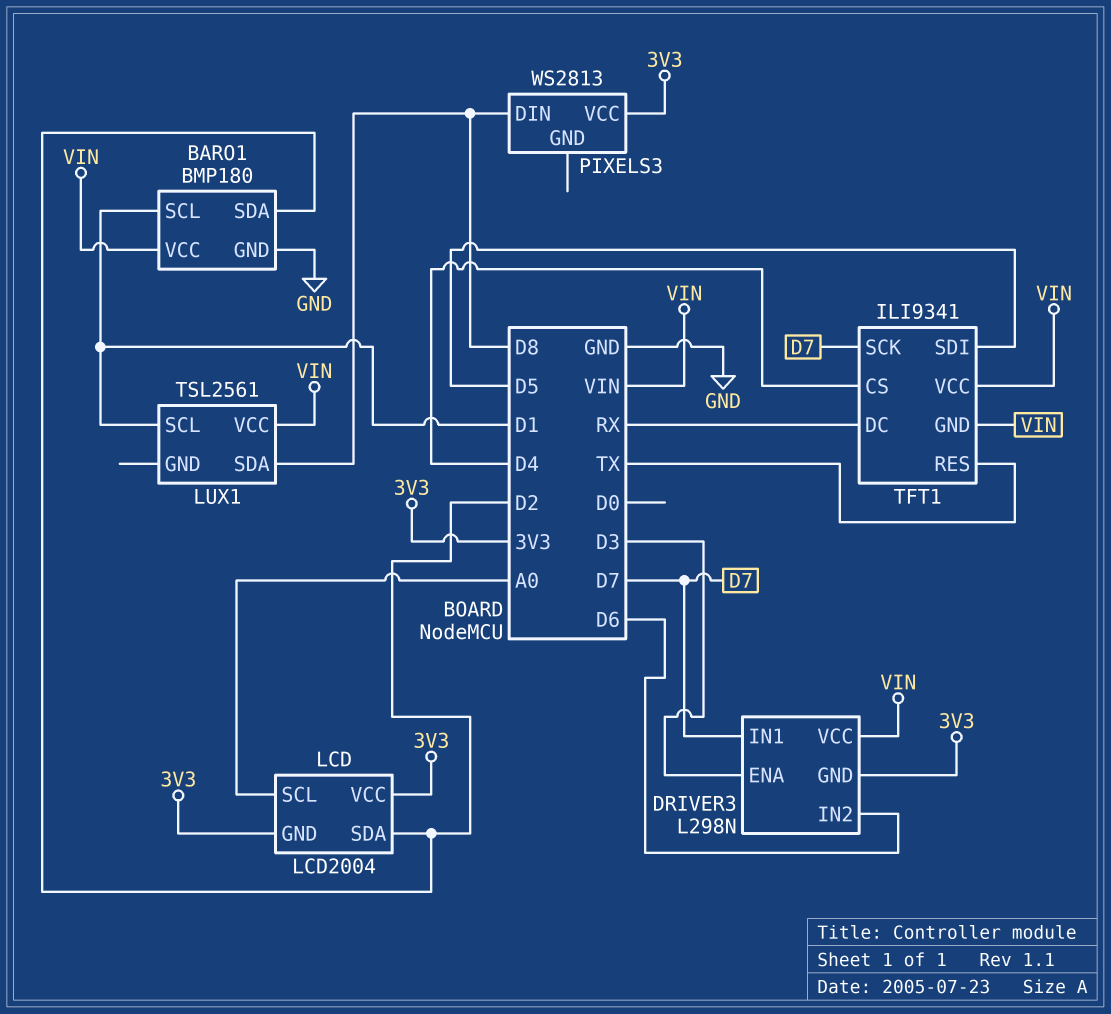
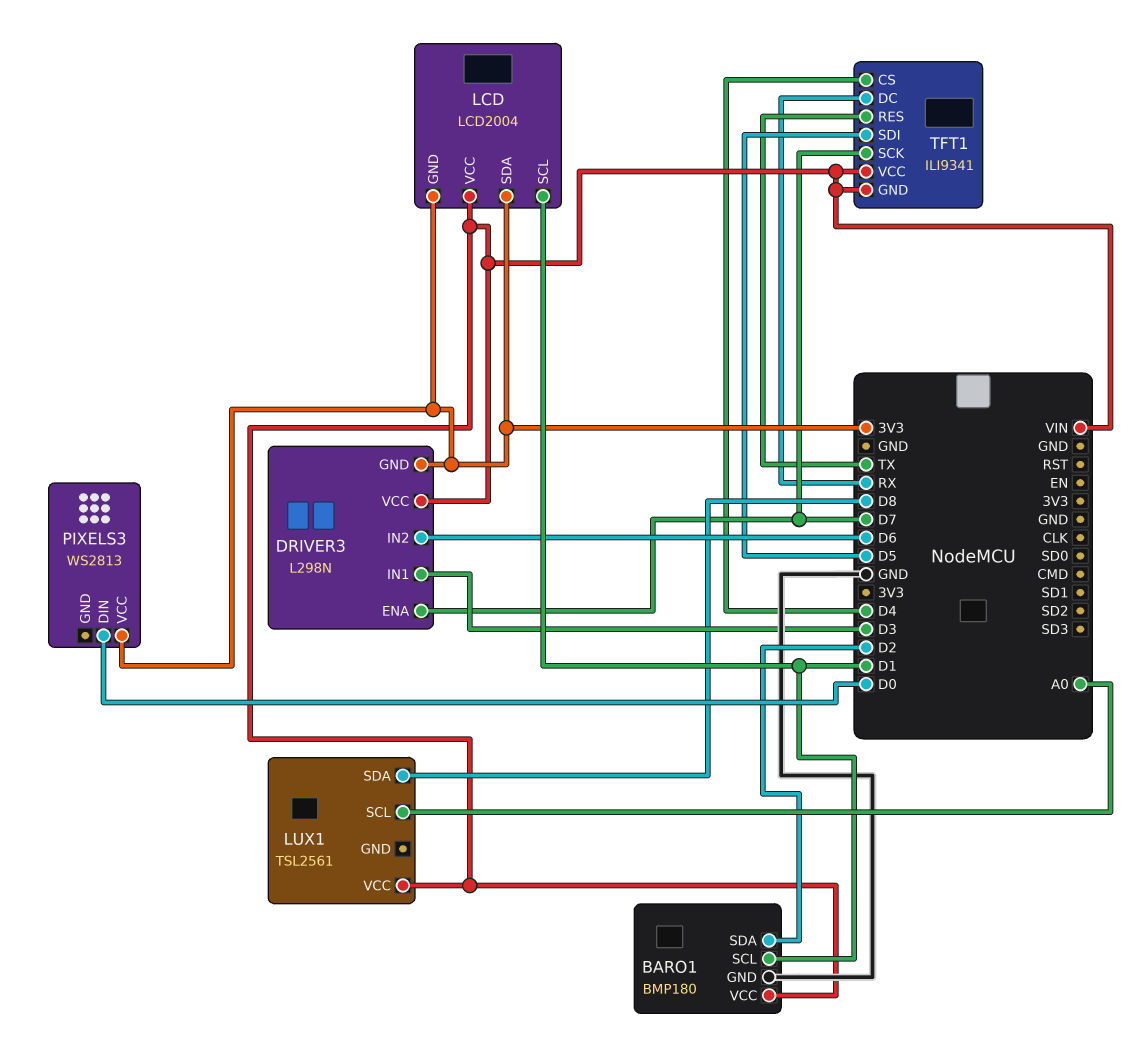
DRIVER3 pin ENA: D3 -> D7
DRIVER3 pin IN1: D7 -> D3
LCD pin SCL: A0 -> D1
LCD pin SDA: D2 -> 3V3
LCD pin VCC: 3V3 -> VIN
LUX1 pin SCL: D1 -> A0
PIXELS3 pin DIN: D8 -> D0

